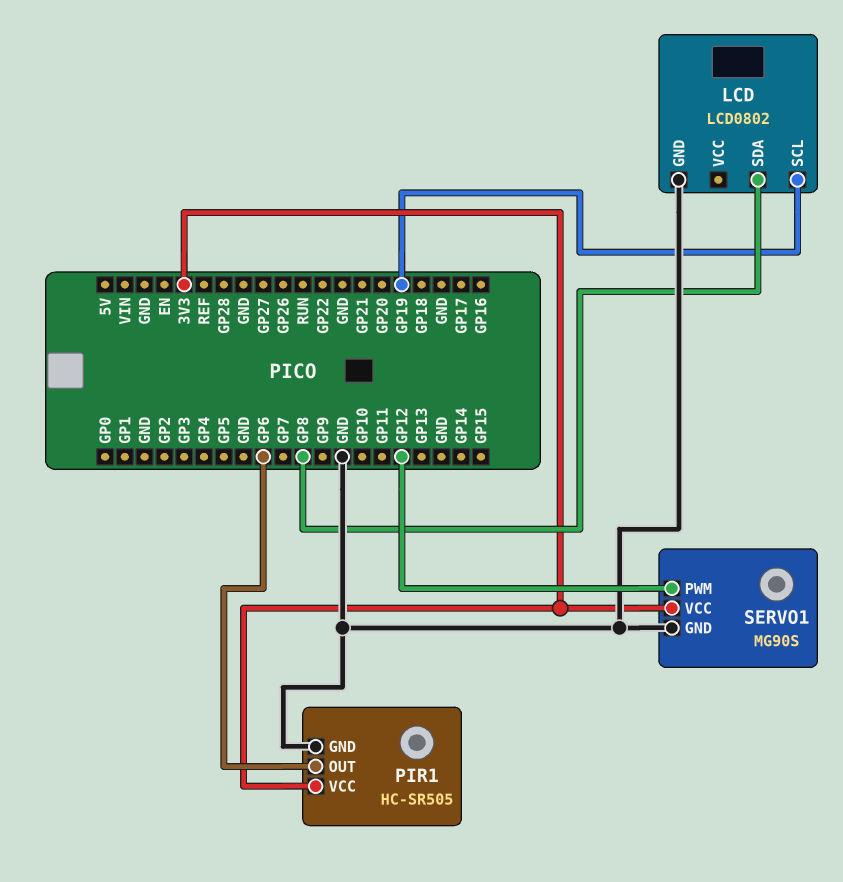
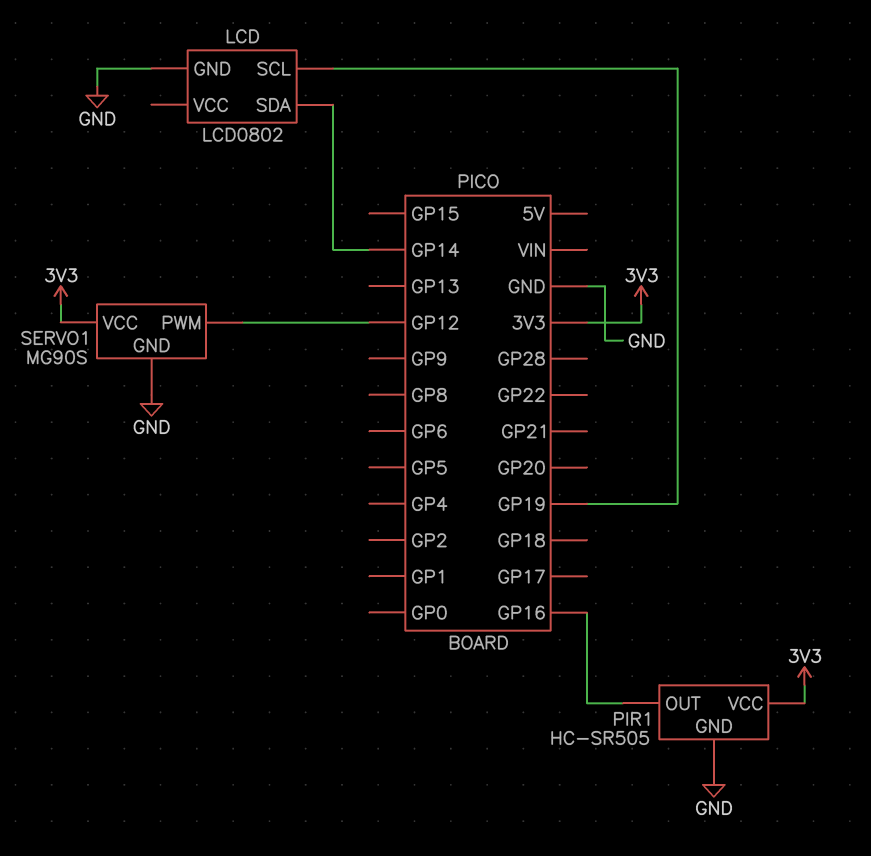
LCD pin SDA: GP8 -> GP14
PIR1 pin OUT: GP6 -> GP16

